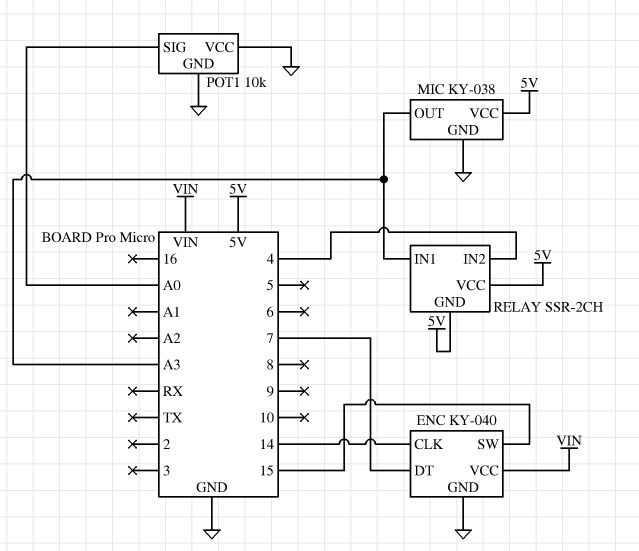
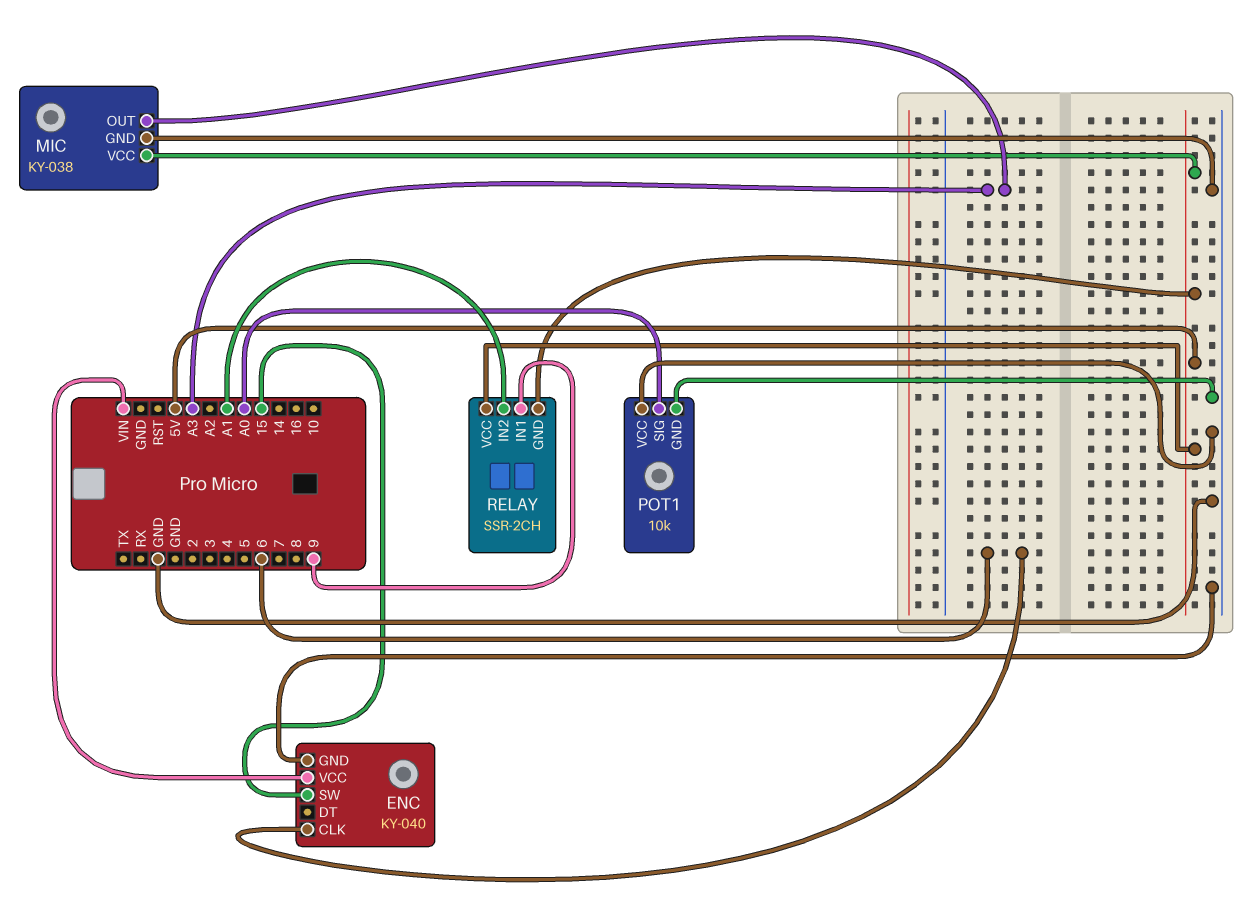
ENC pin CLK: 14 -> 6
ENC pin DT: 7 -> none
RELAY pin IN1: A3 -> 9
RELAY pin IN2: 4 -> A1

